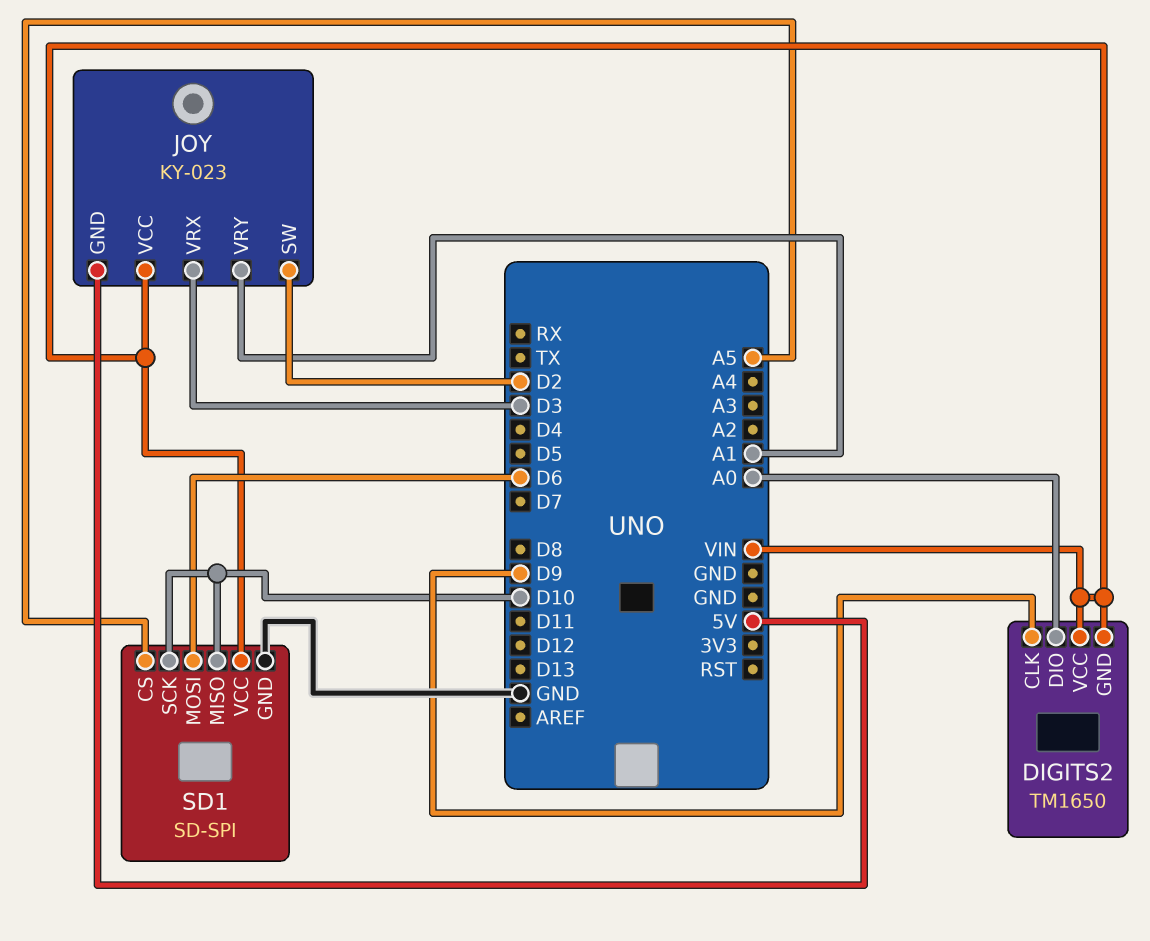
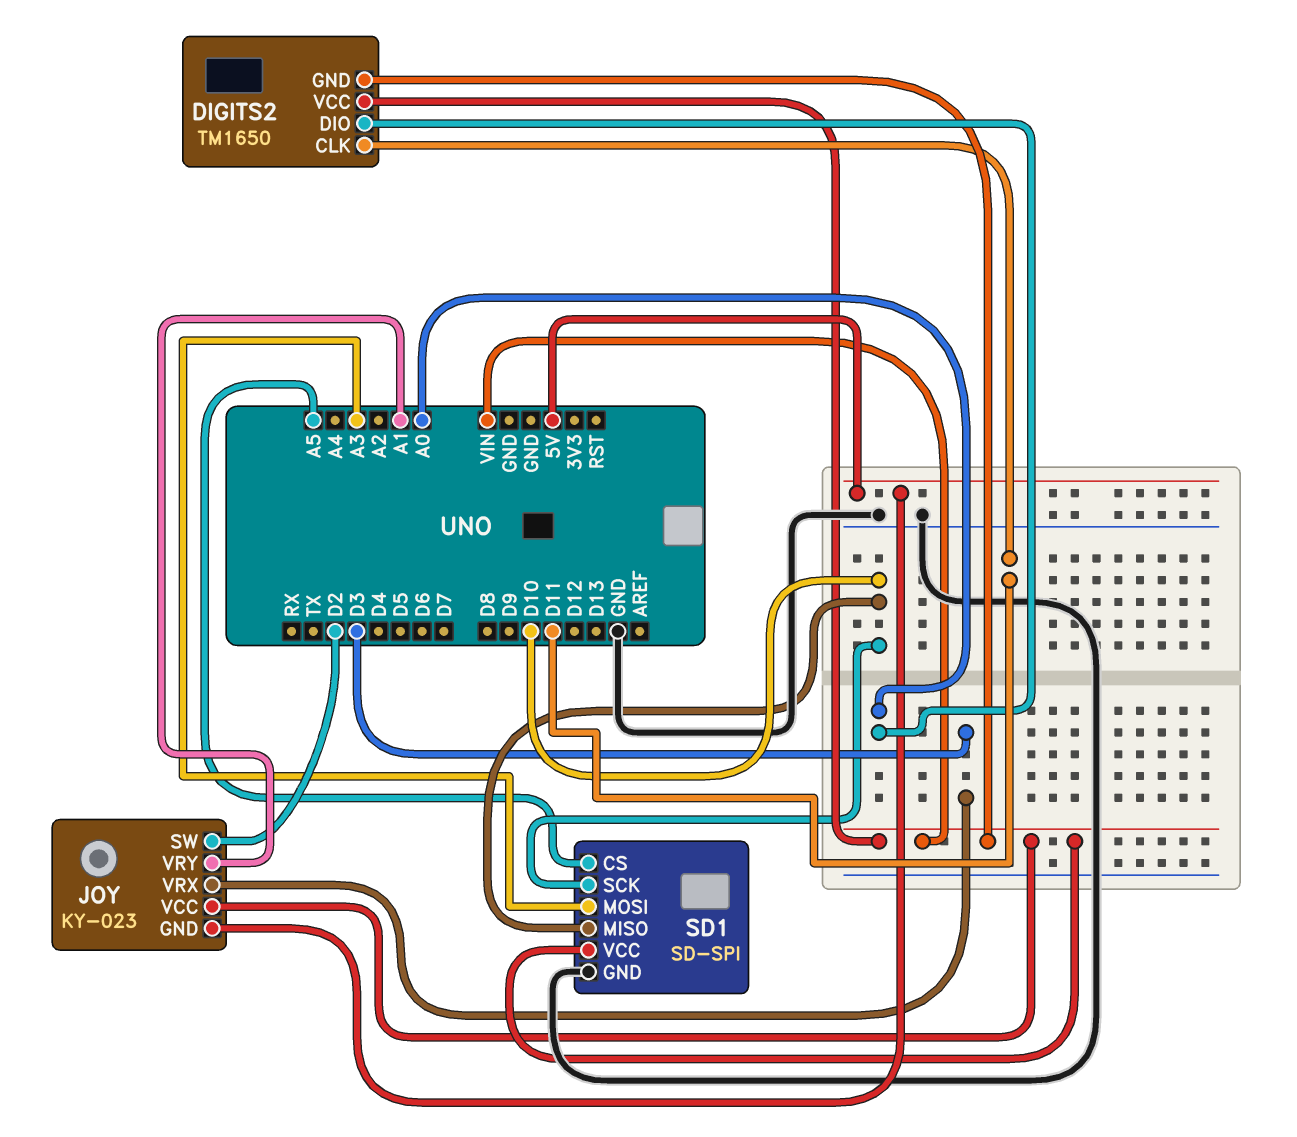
DIGITS2 pin CLK: D9 -> D11
SD1 pin MOSI: D6 -> A3

